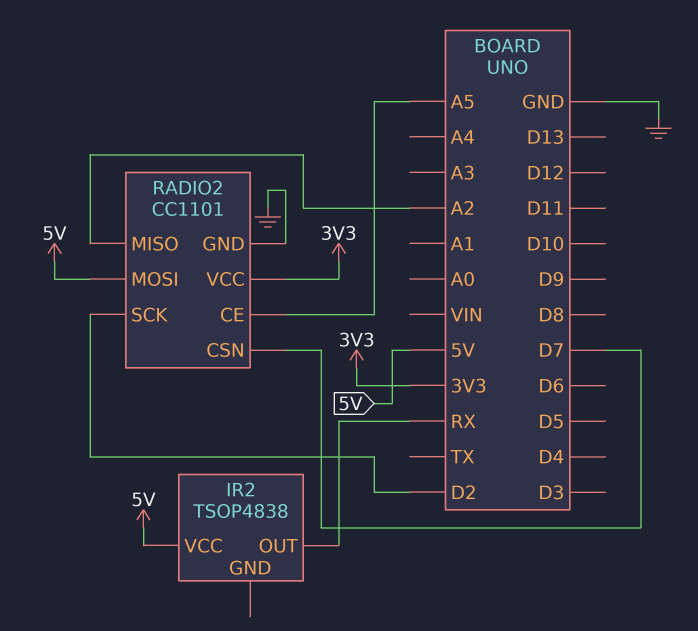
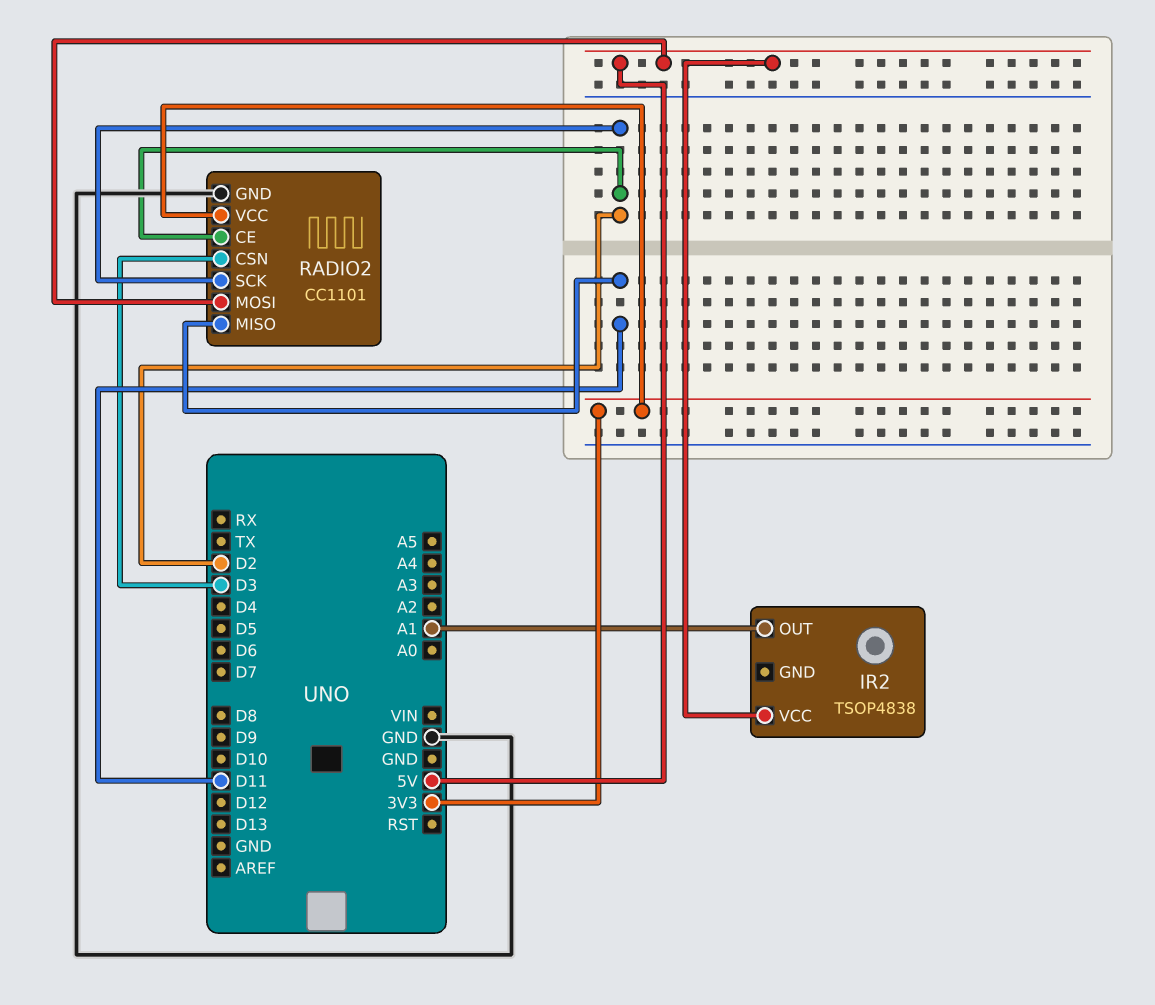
IR2 pin OUT: RX -> A1
RADIO2 pin CE: A5 -> D2
RADIO2 pin CSN: D7 -> D3
RADIO2 pin MISO: A2 -> D11

